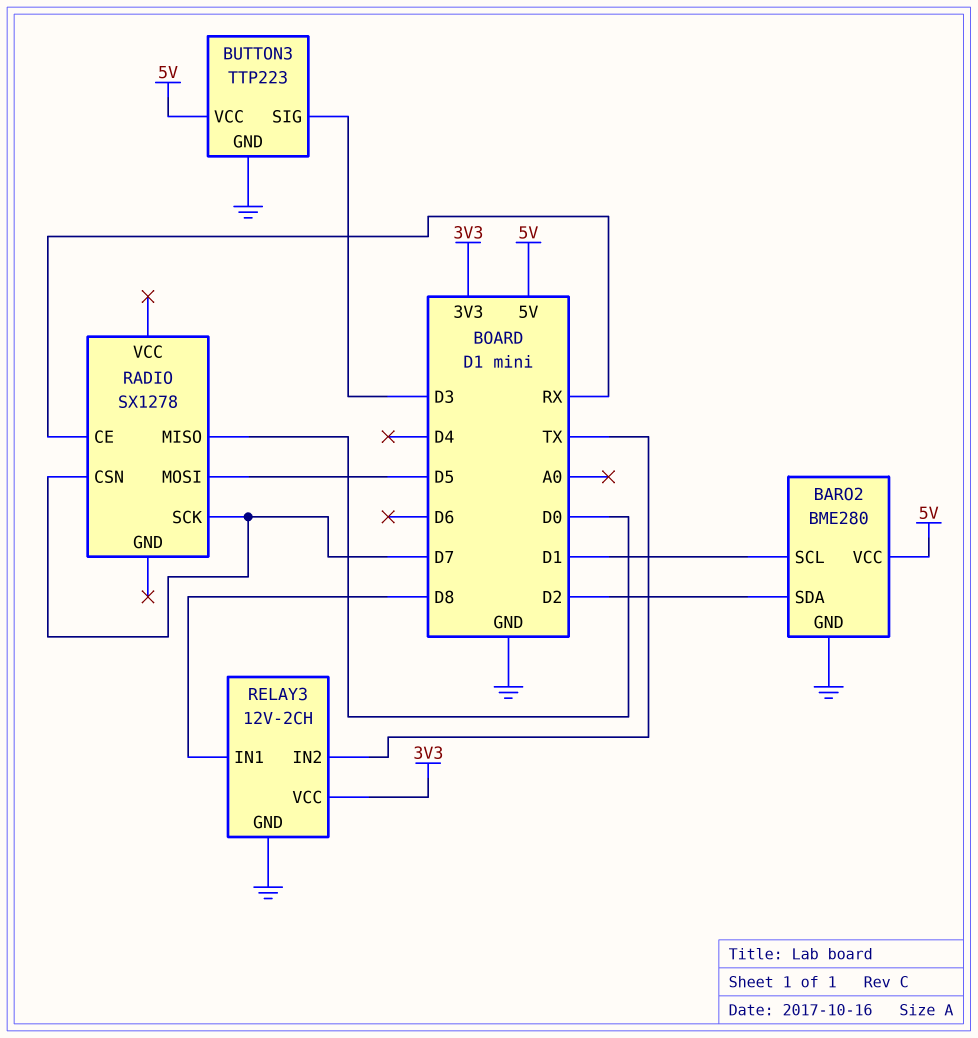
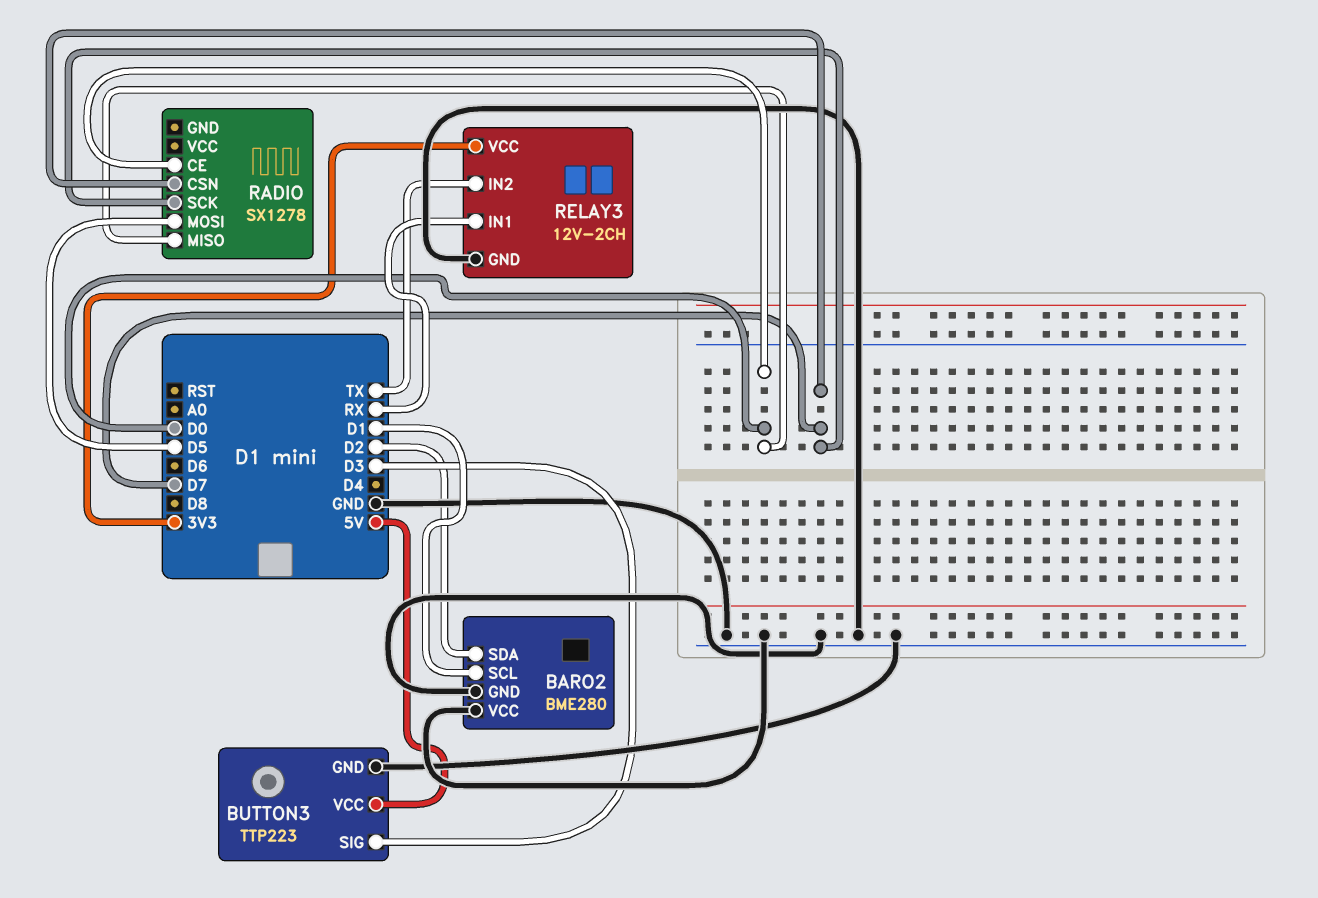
BARO2 pin VCC: 5V -> GND
RADIO pin CE: RX -> D0
RELAY3 pin IN1: D8 -> RX

